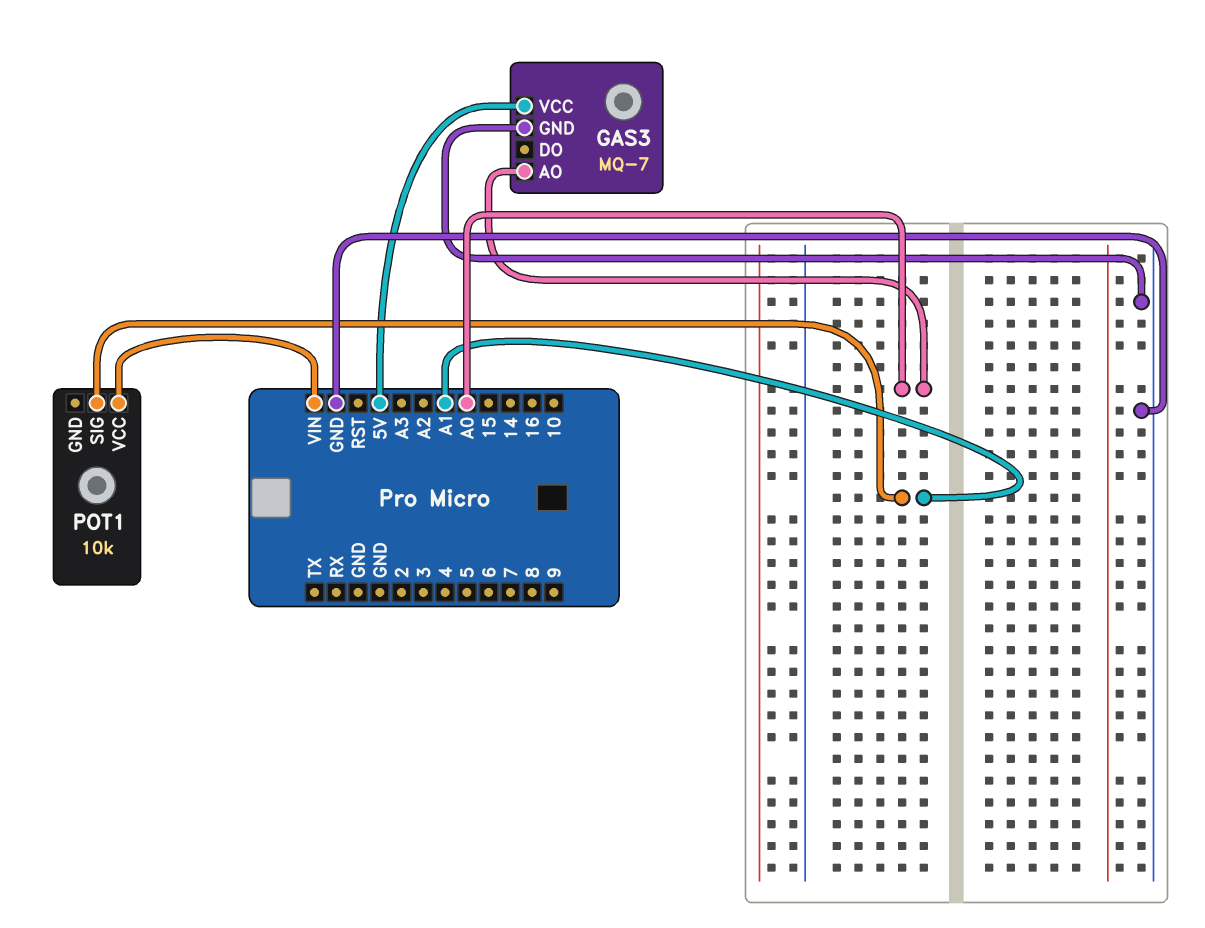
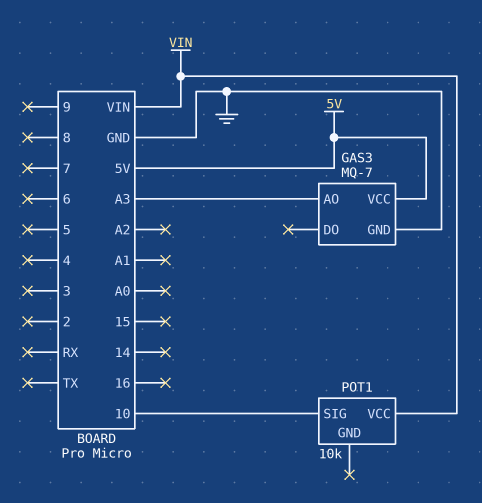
GAS3 pin AO: A0 -> A3
POT1 pin SIG: A1 -> 10

